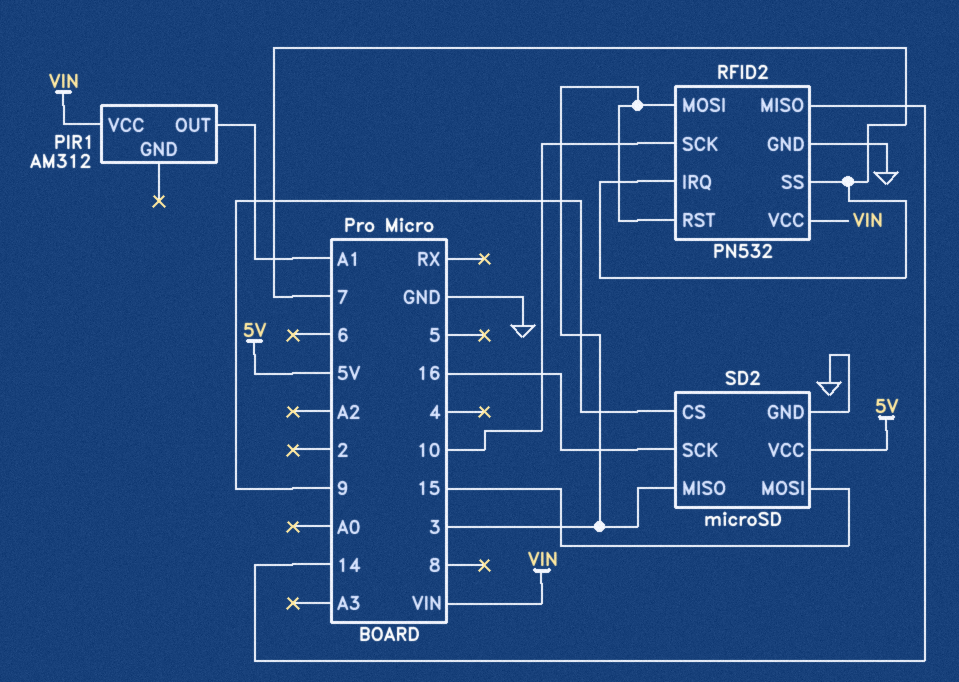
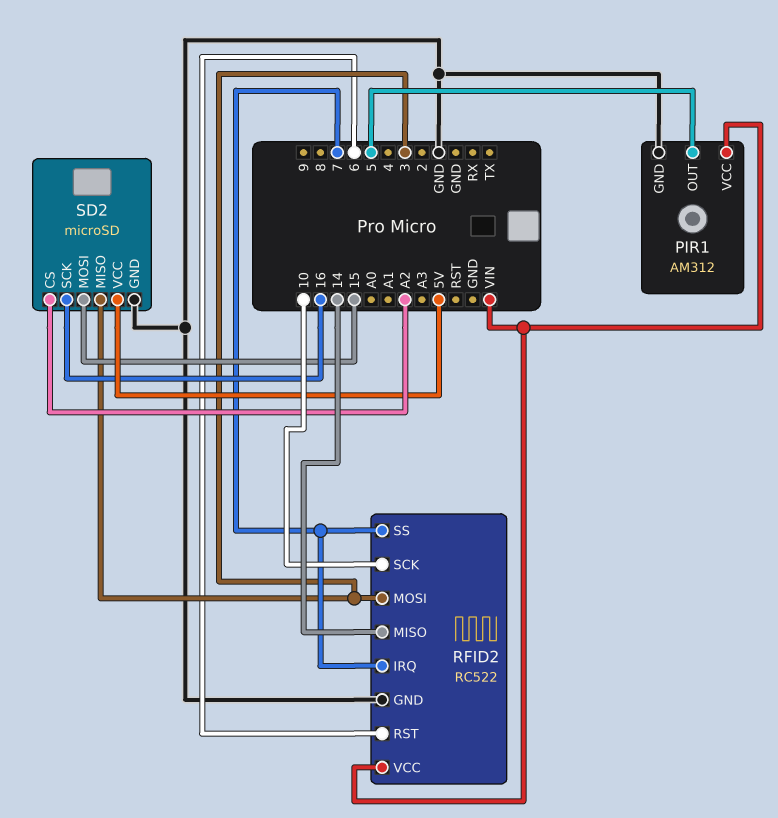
PIR1 pin GND: none -> GND
PIR1 pin OUT: A1 -> 5
RFID2: PN532 -> RC522
RFID2 pin RST: 3 -> 6
SD2 pin CS: 9 -> A2

